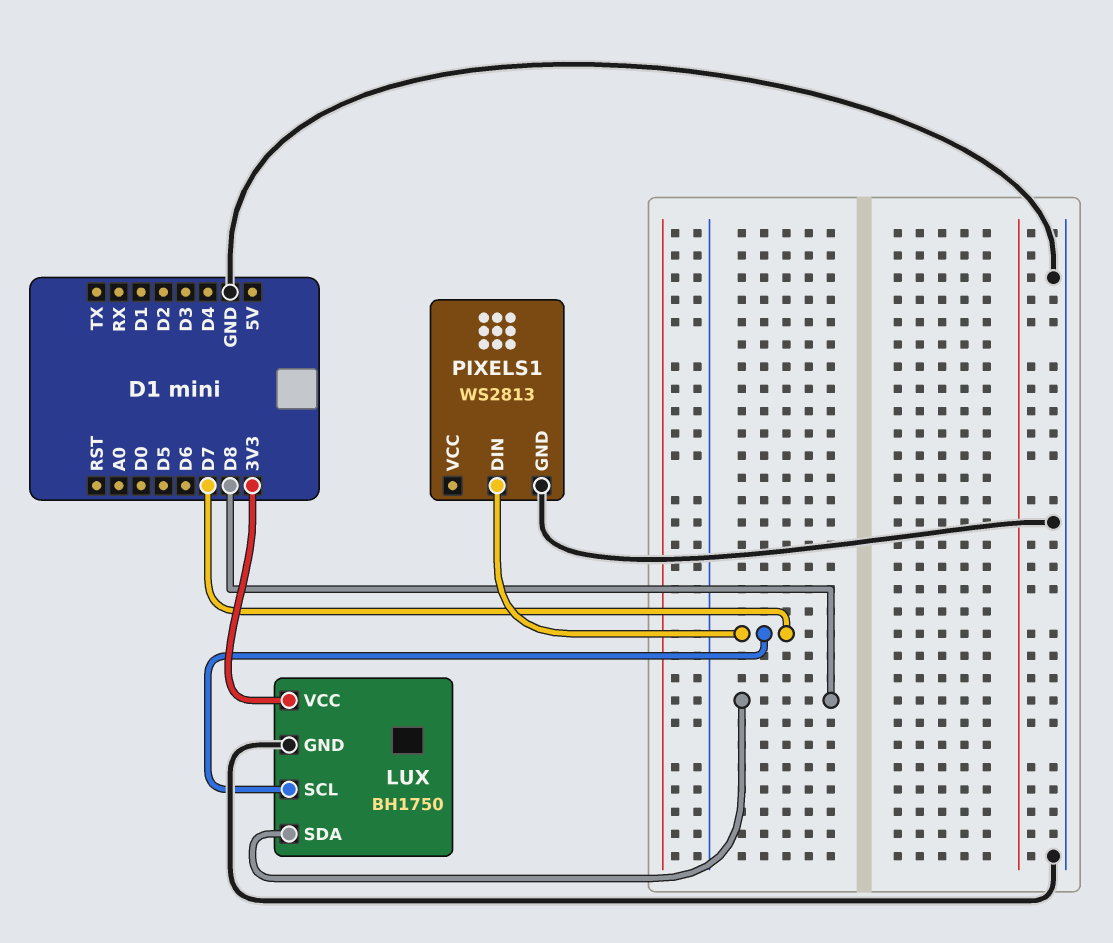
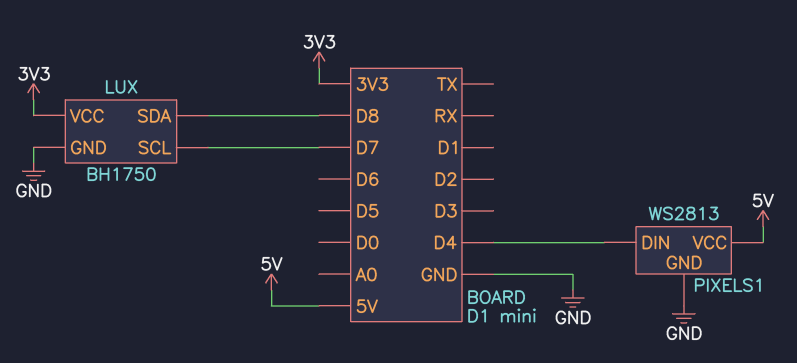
PIXELS1 pin DIN: D7 -> D4
PIXELS1 pin VCC: none -> 5V

